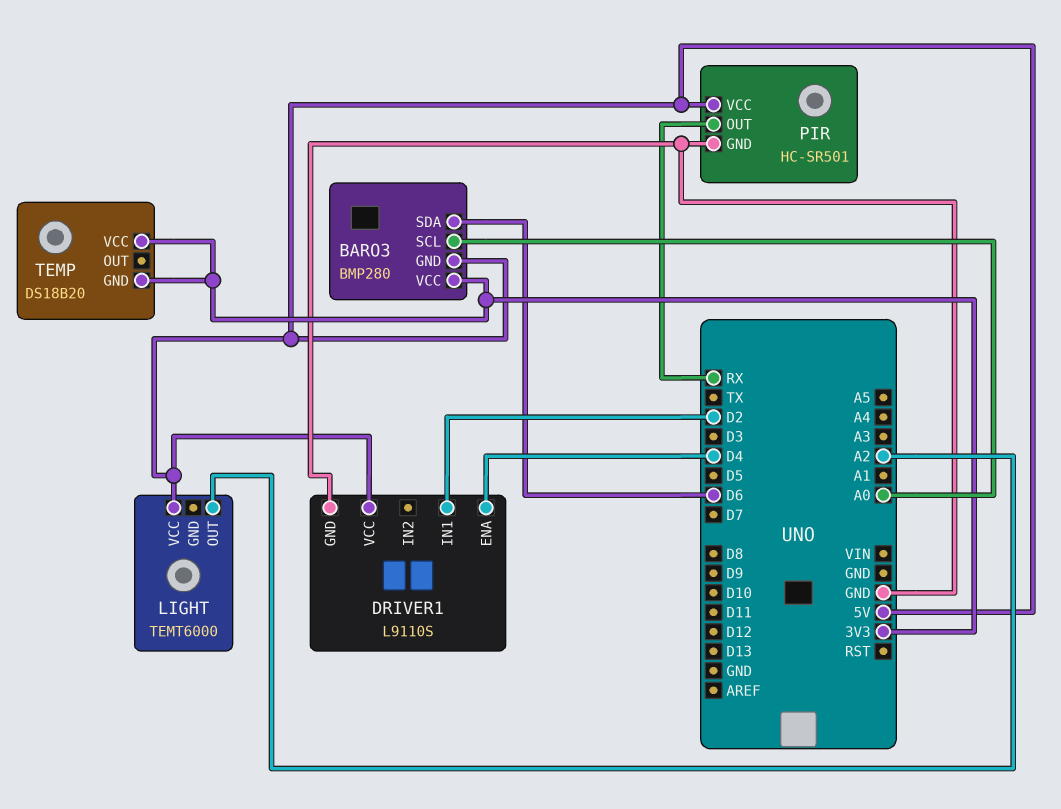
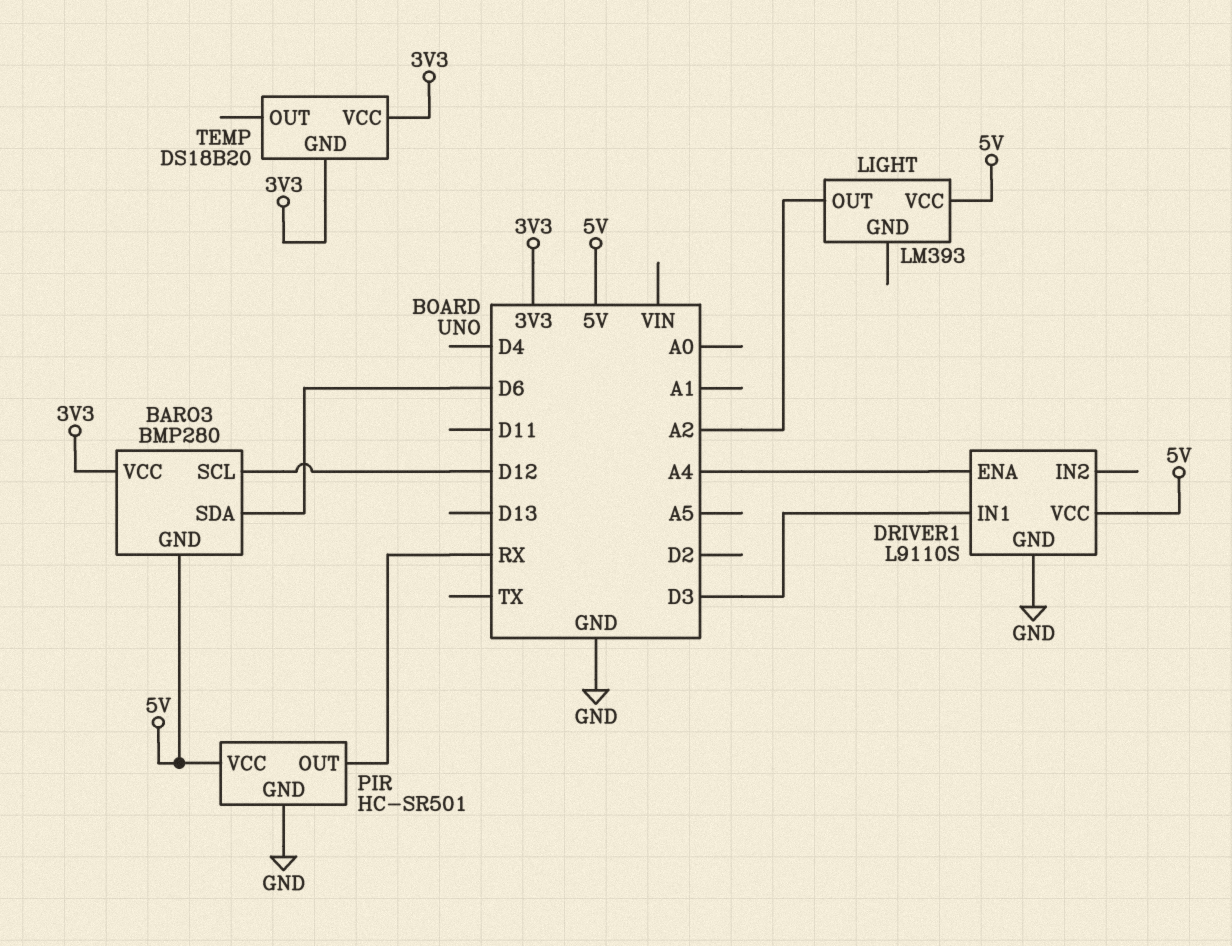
BARO3 pin SCL: A0 -> D12
DRIVER1 pin ENA: D4 -> A4
DRIVER1 pin IN1: D2 -> D3
LIGHT: TEMT6000 -> LM393

